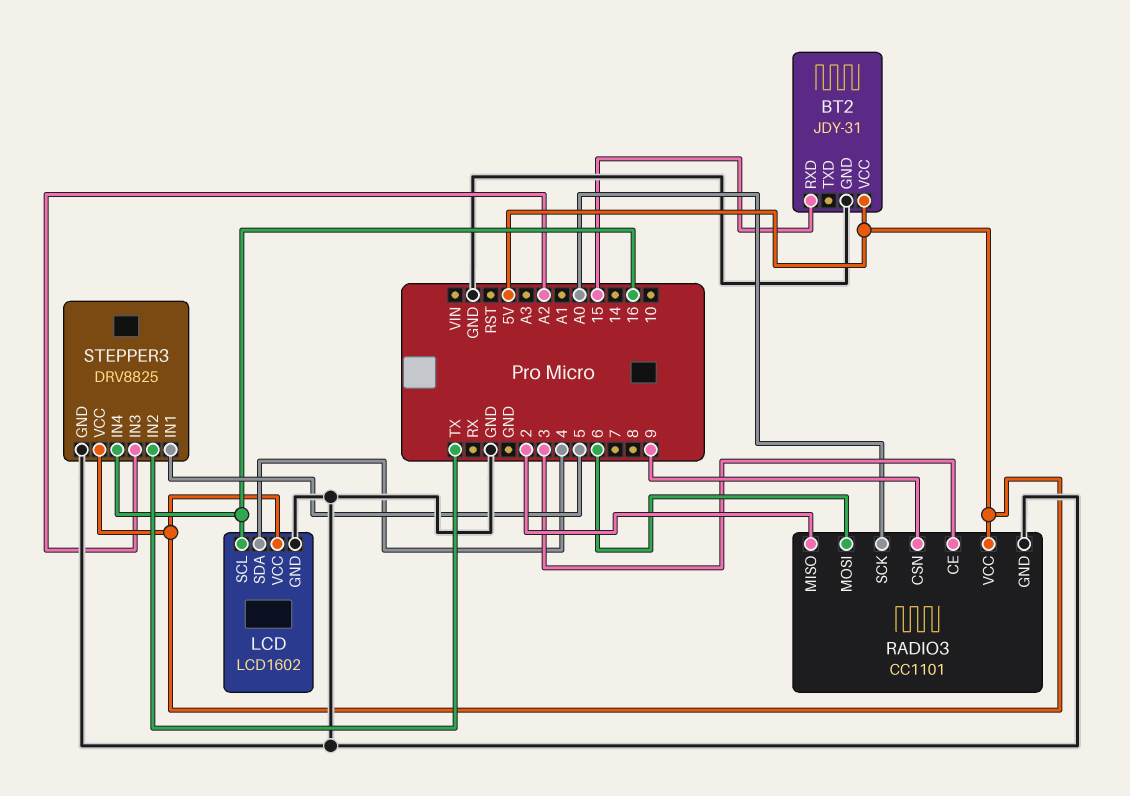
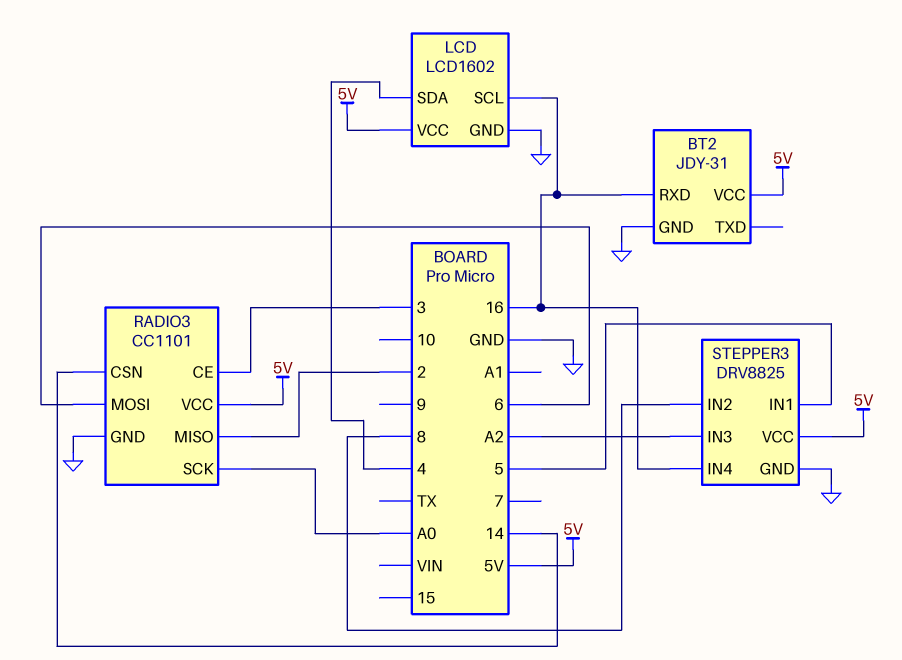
BT2 pin RXD: 15 -> 16
RADIO3 pin CSN: 9 -> 14
STEPPER3 pin IN2: TX -> 8

